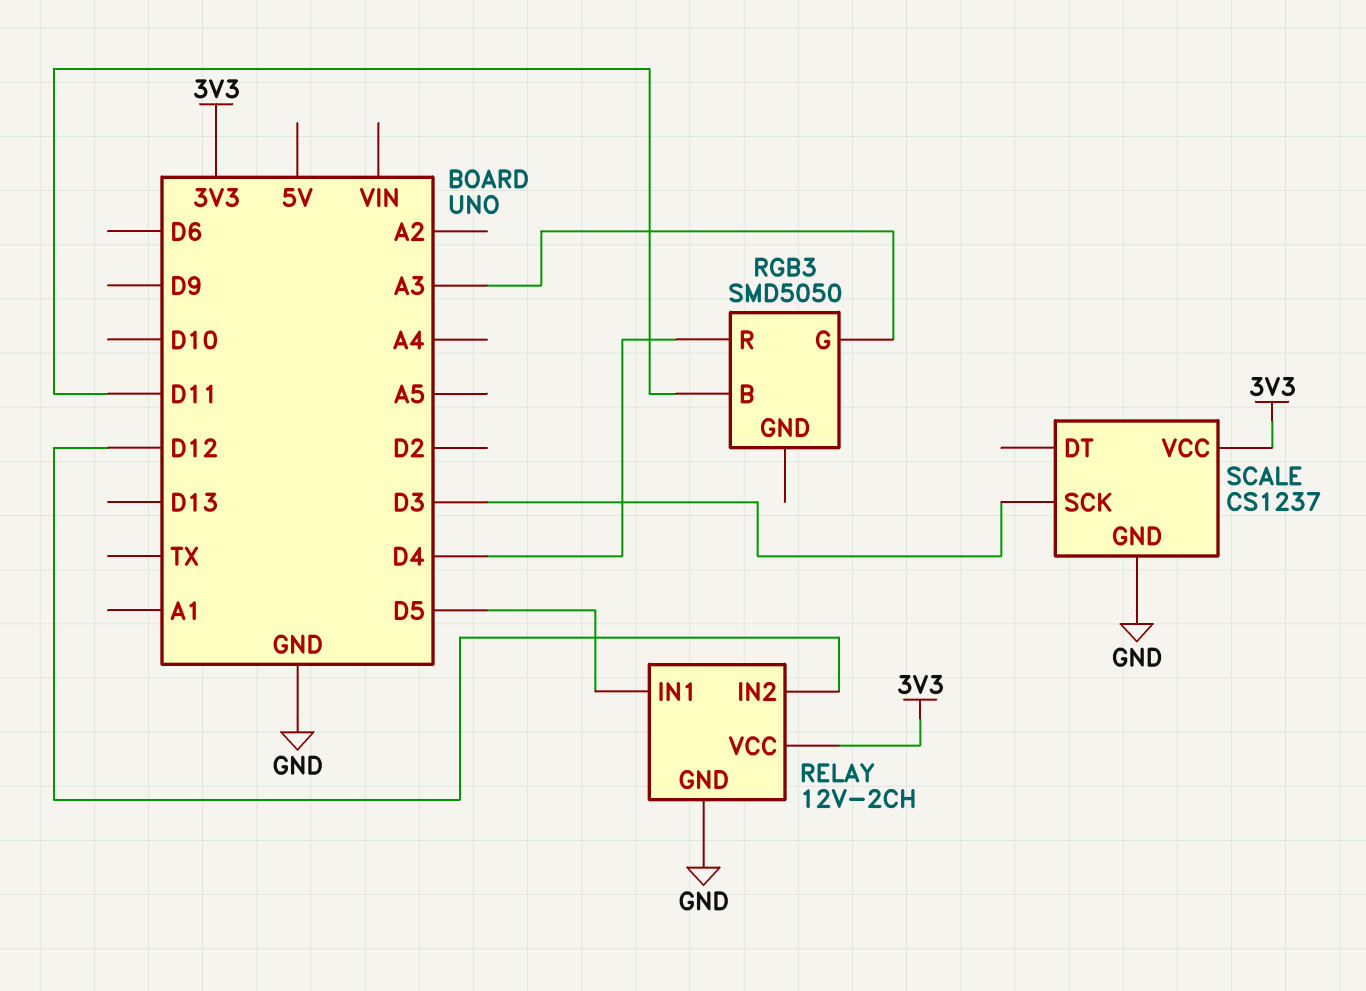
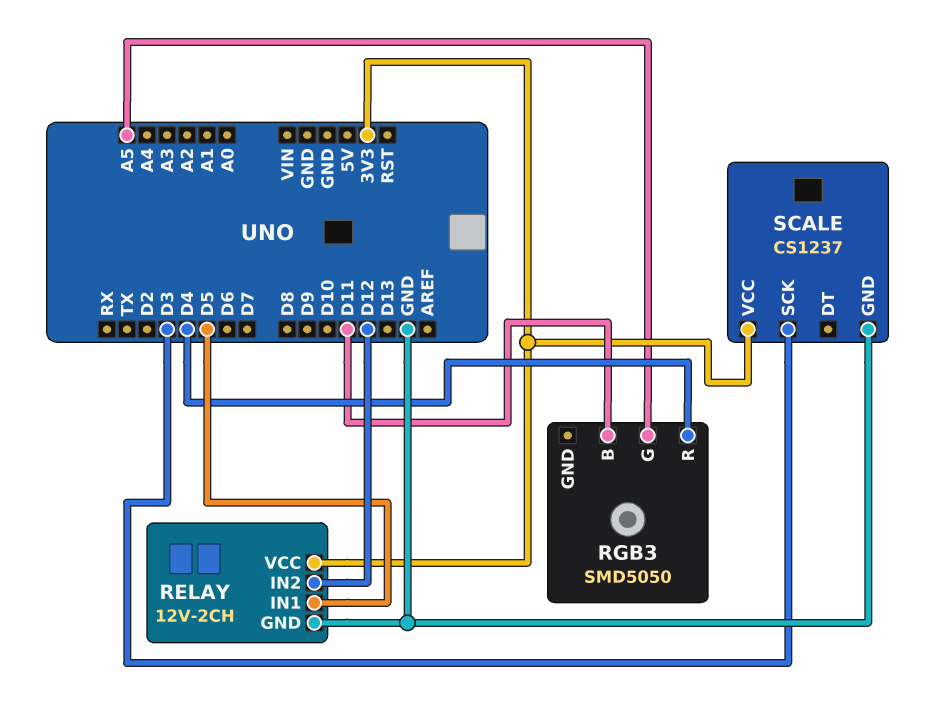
RGB3 pin G: A3 -> A5

